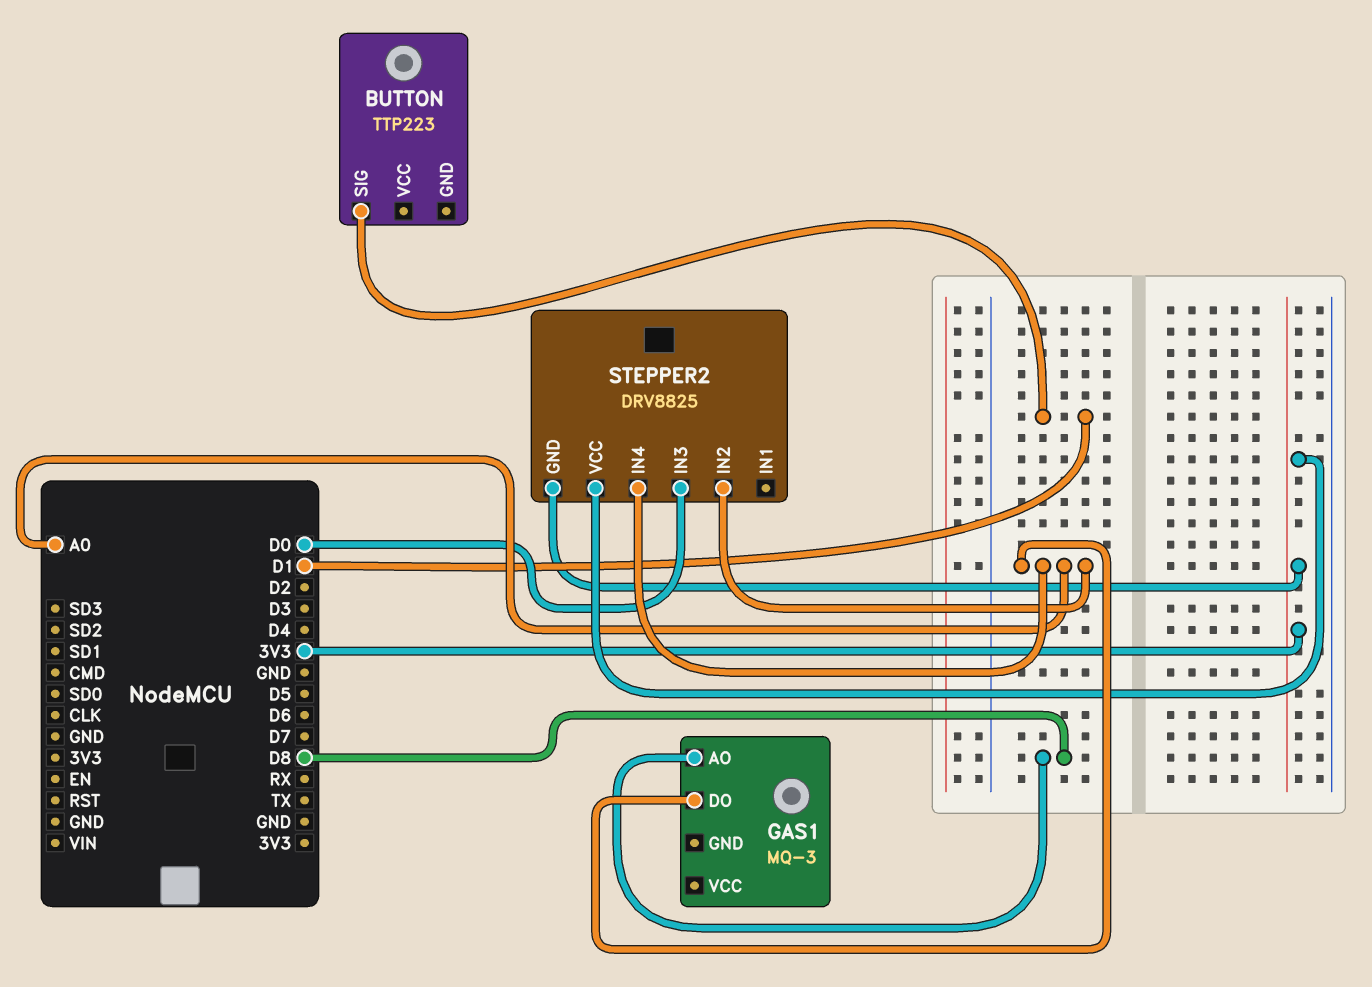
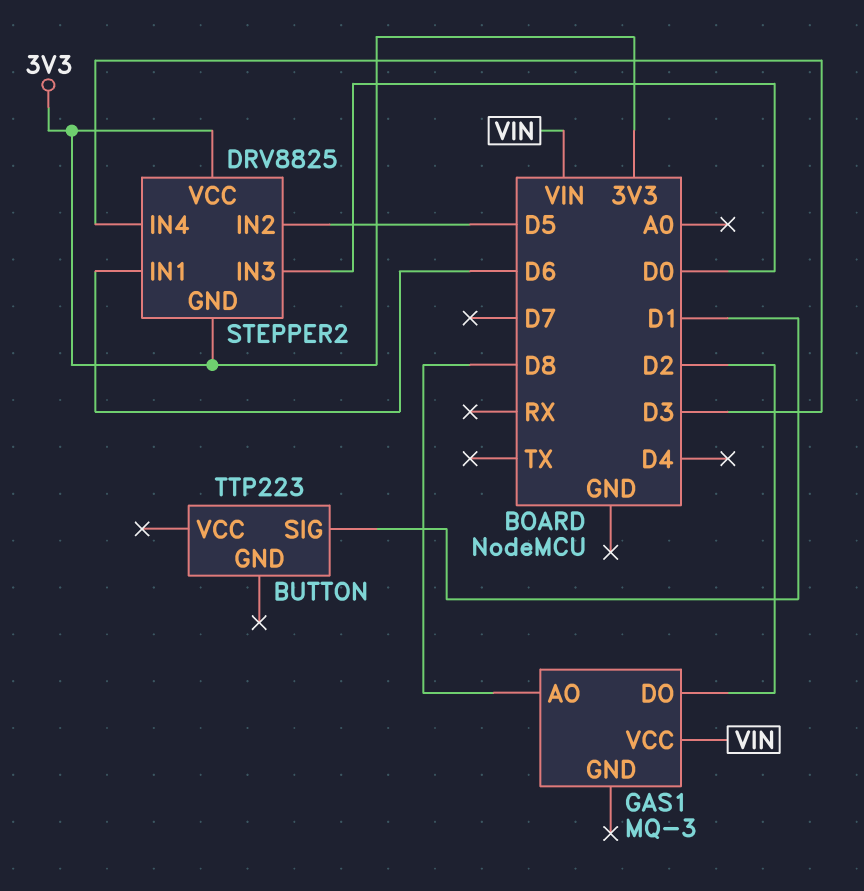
GAS1 pin DO: A0 -> D2
GAS1 pin VCC: none -> VIN
STEPPER2 pin IN1: none -> D6
STEPPER2 pin IN2: A0 -> D5
STEPPER2 pin IN4: A0 -> D3

